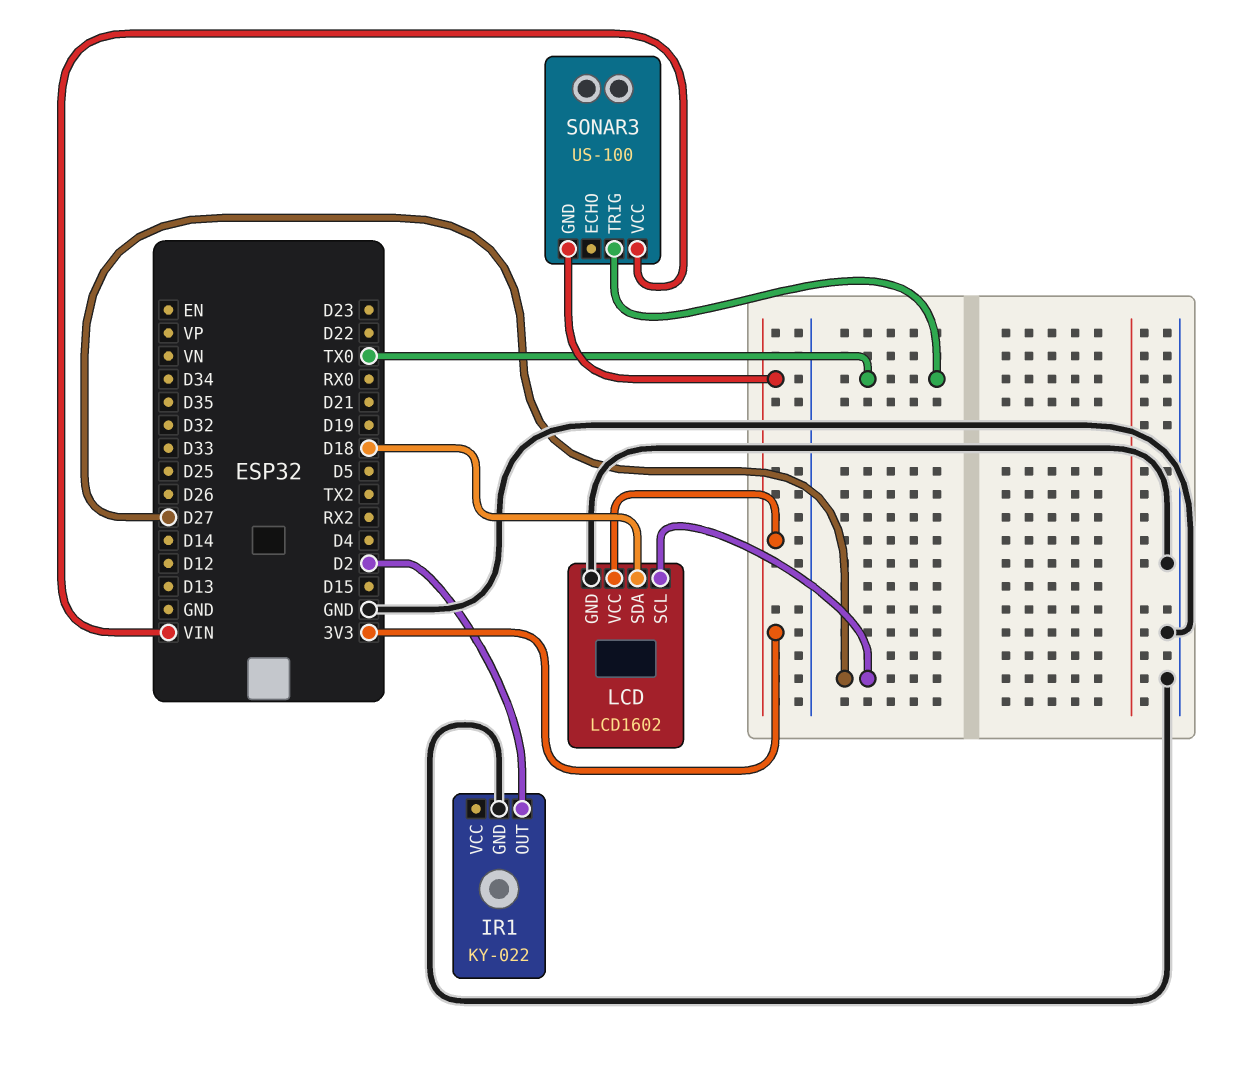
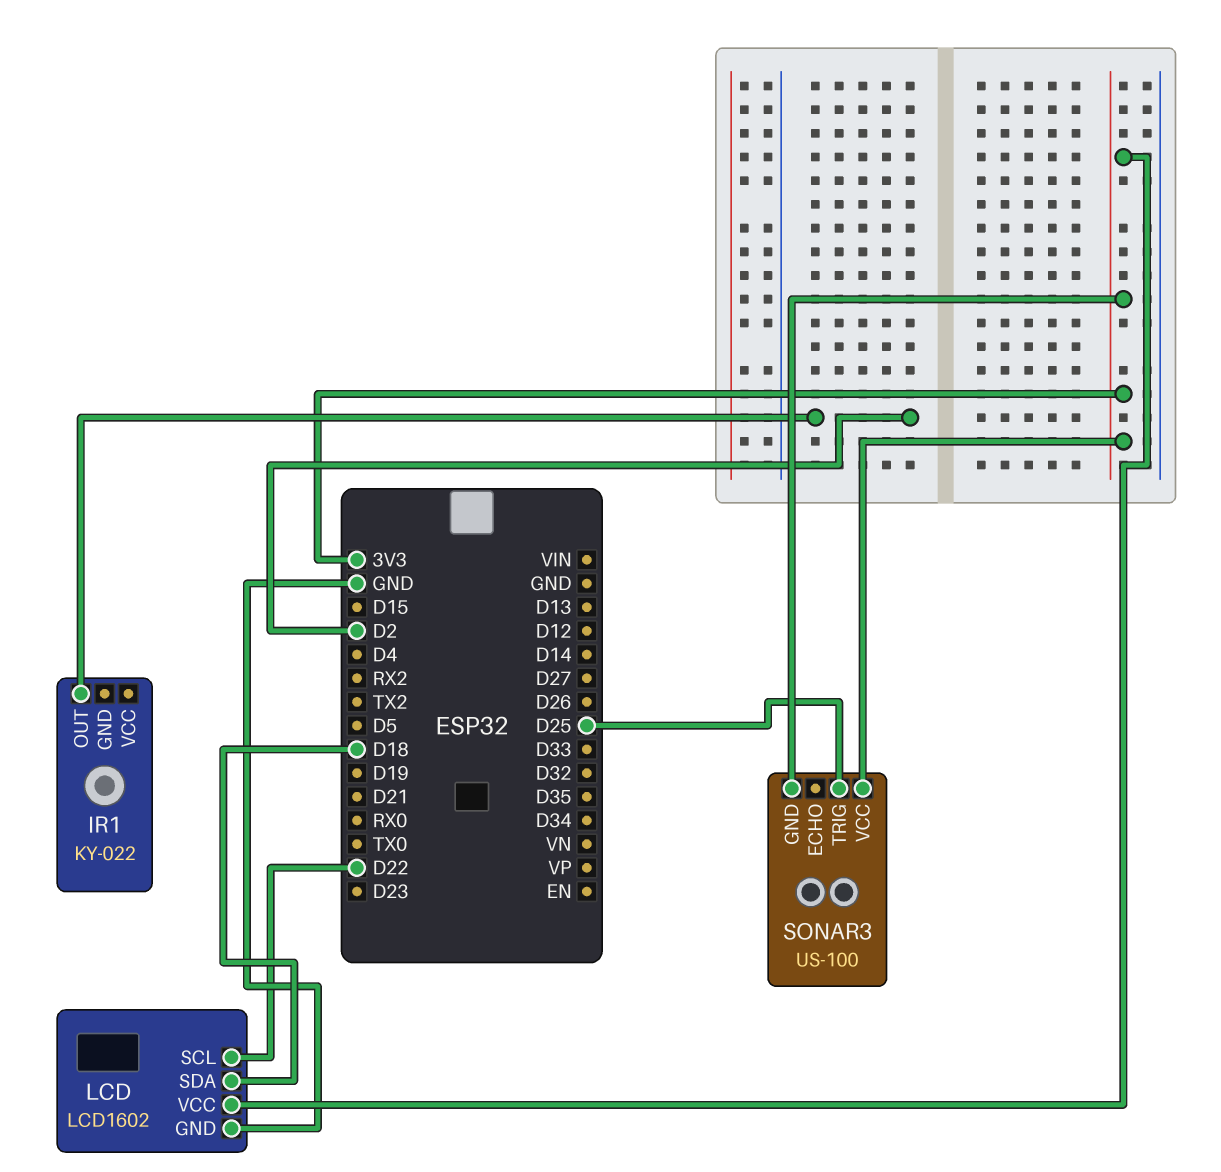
IR1 pin GND: GND -> none
LCD pin SCL: D27 -> D22
SONAR3 pin TRIG: TX0 -> D25
SONAR3 pin VCC: VIN -> 3V3

